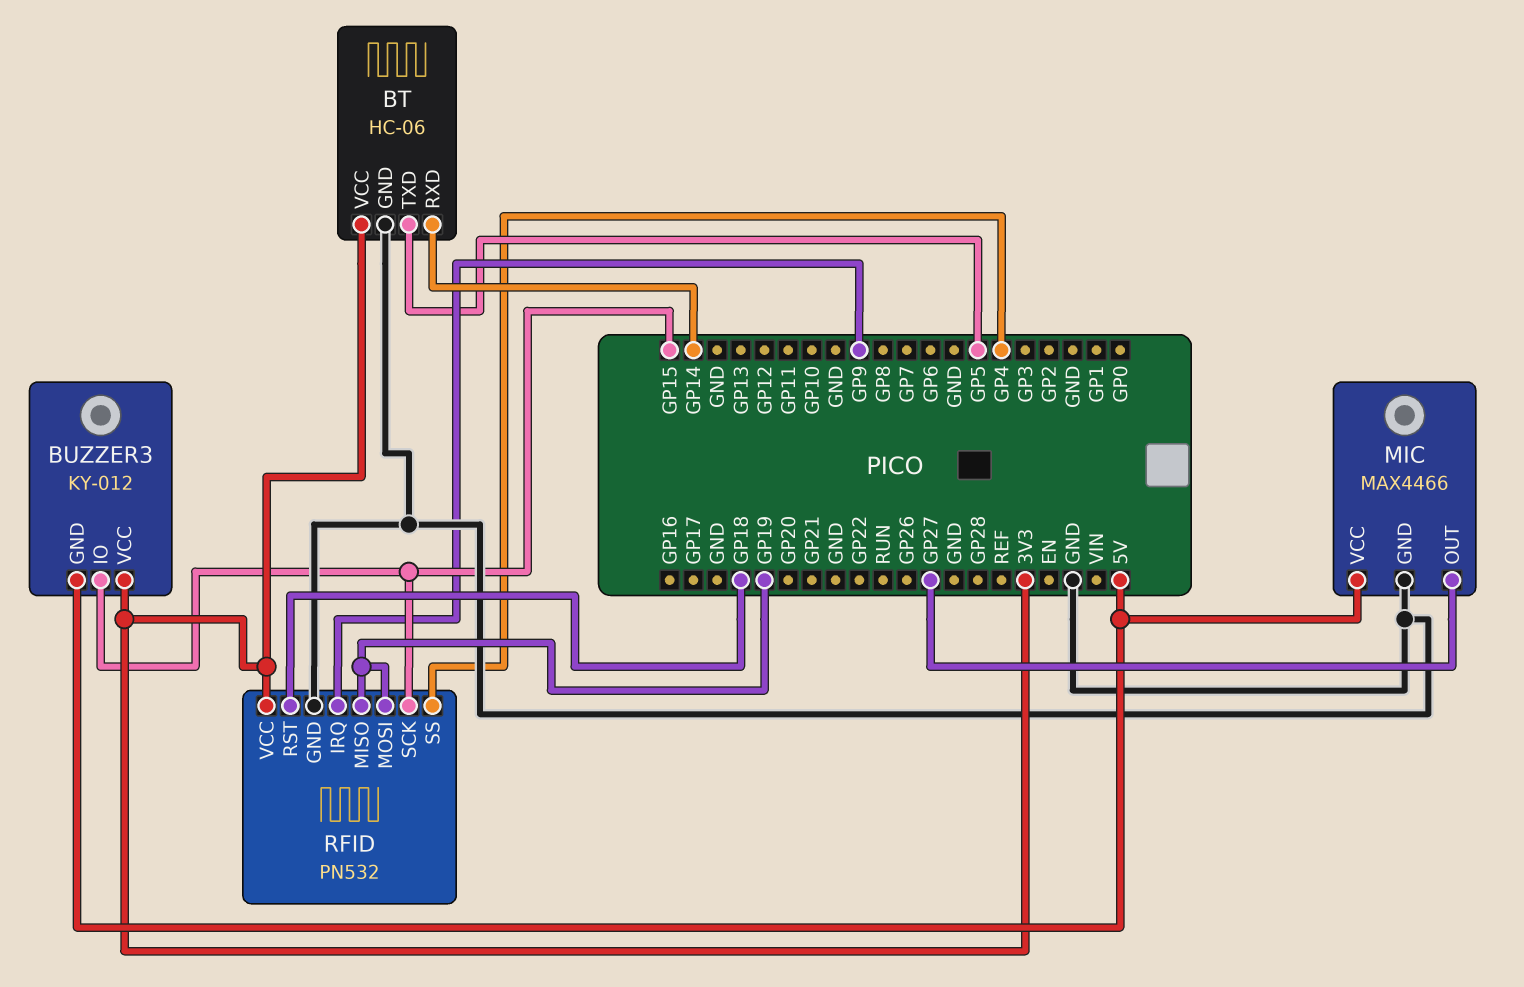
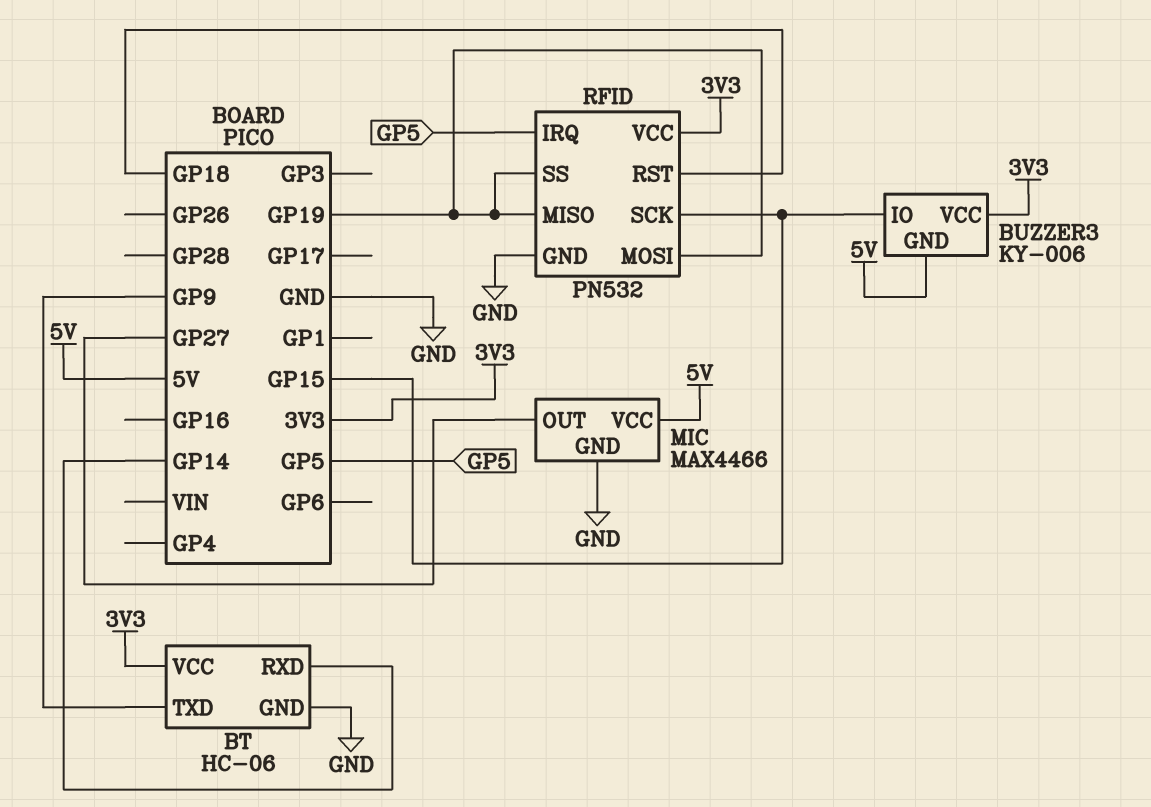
BT pin TXD: GP5 -> GP9
BUZZER3: KY-012 -> KY-006
RFID pin IRQ: GP9 -> GP5
RFID pin SS: GP4 -> GP19

